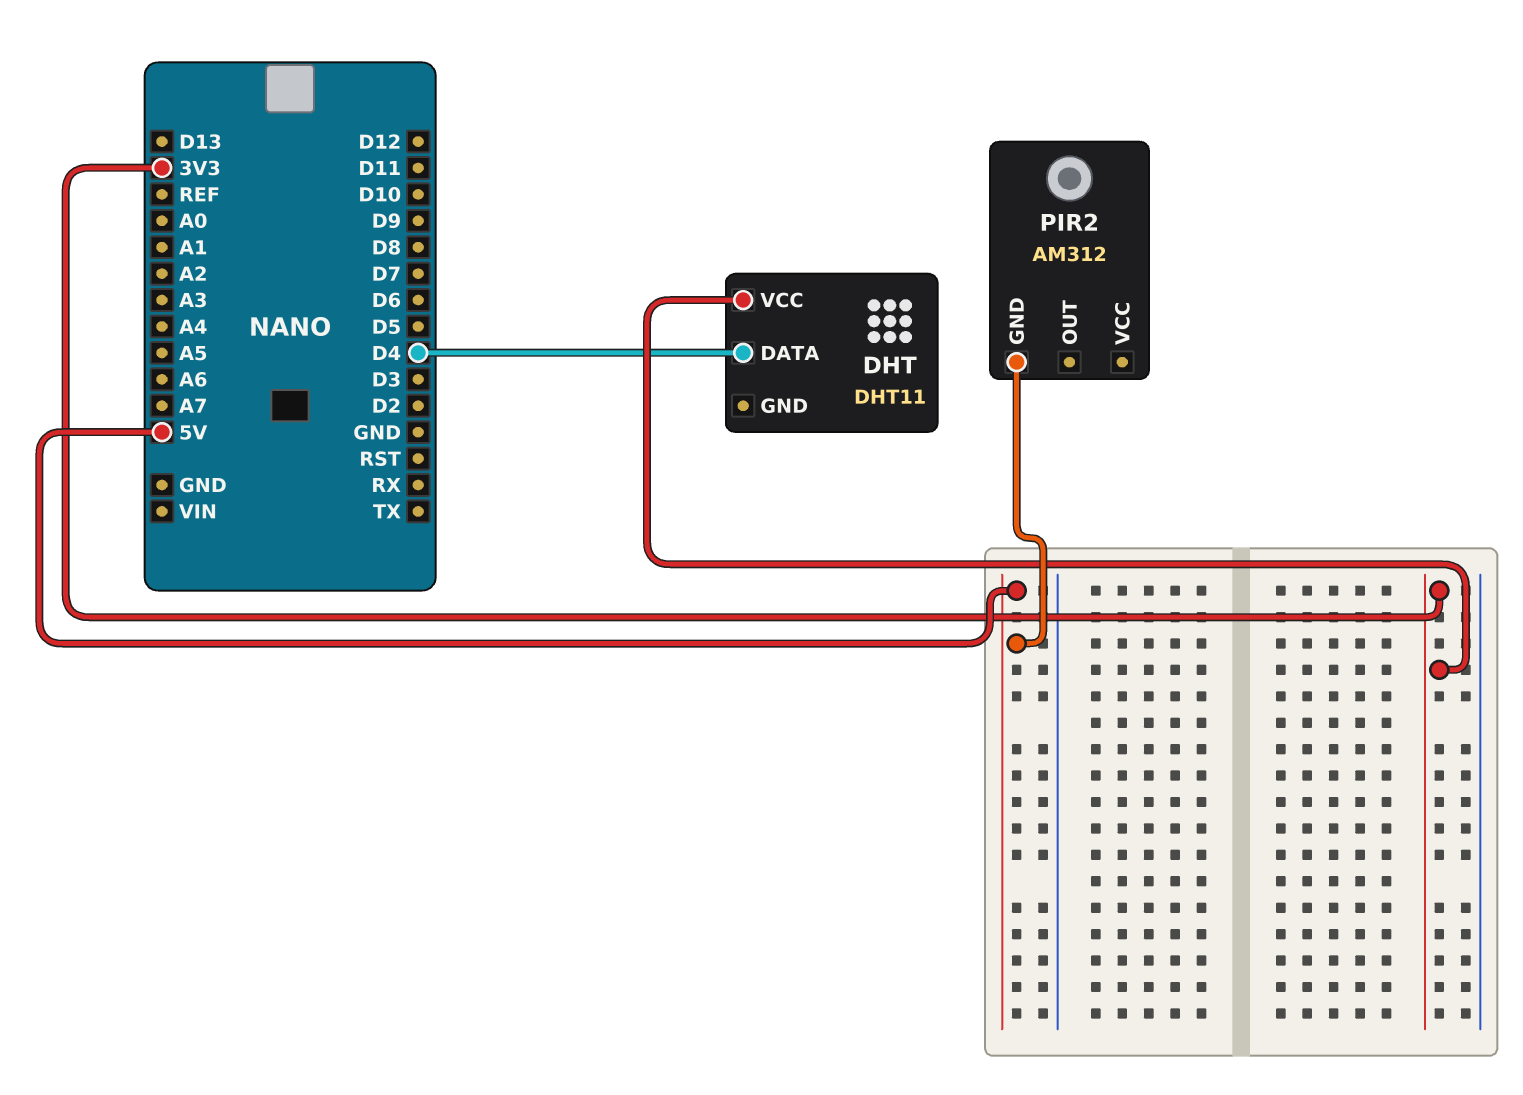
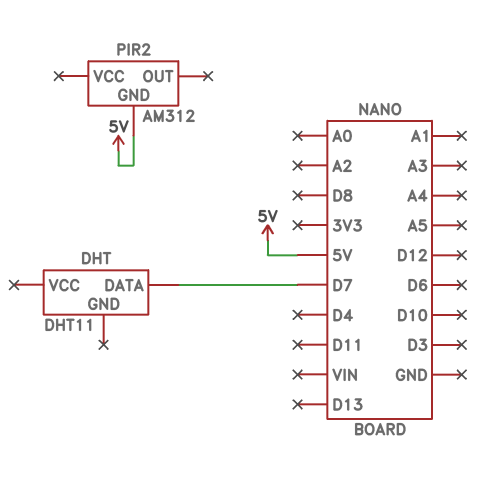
DHT pin DATA: D4 -> D7
DHT pin VCC: 3V3 -> none

